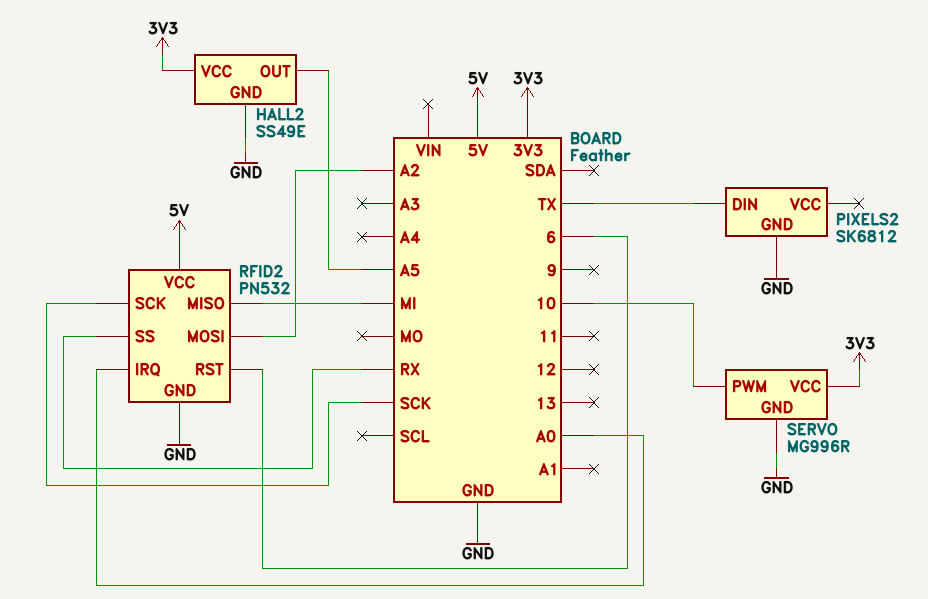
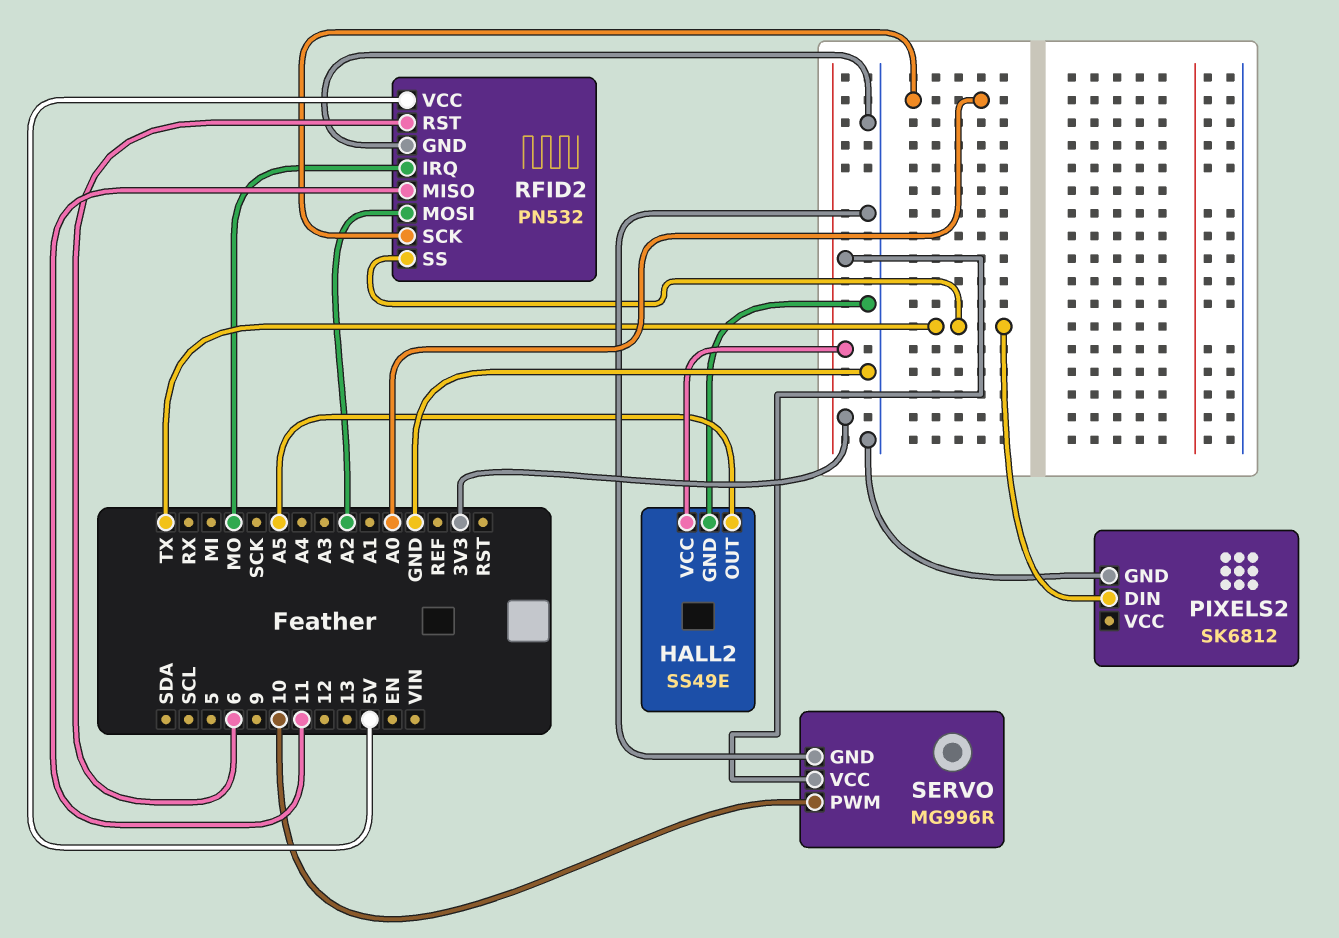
RFID2 pin IRQ: A0 -> MO
RFID2 pin MISO: MI -> 11
RFID2 pin SCK: SCK -> A0
RFID2 pin SS: RX -> TX

